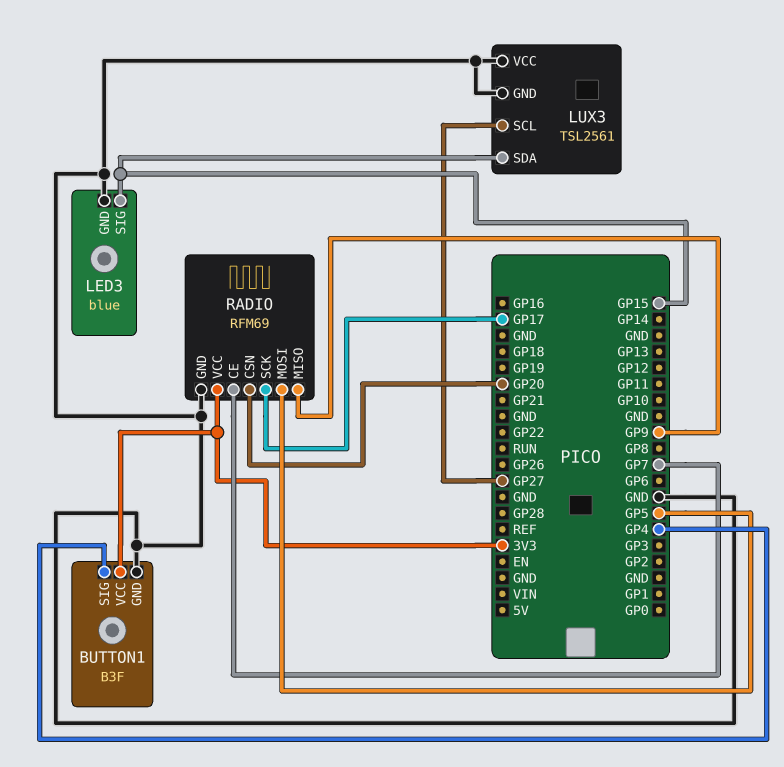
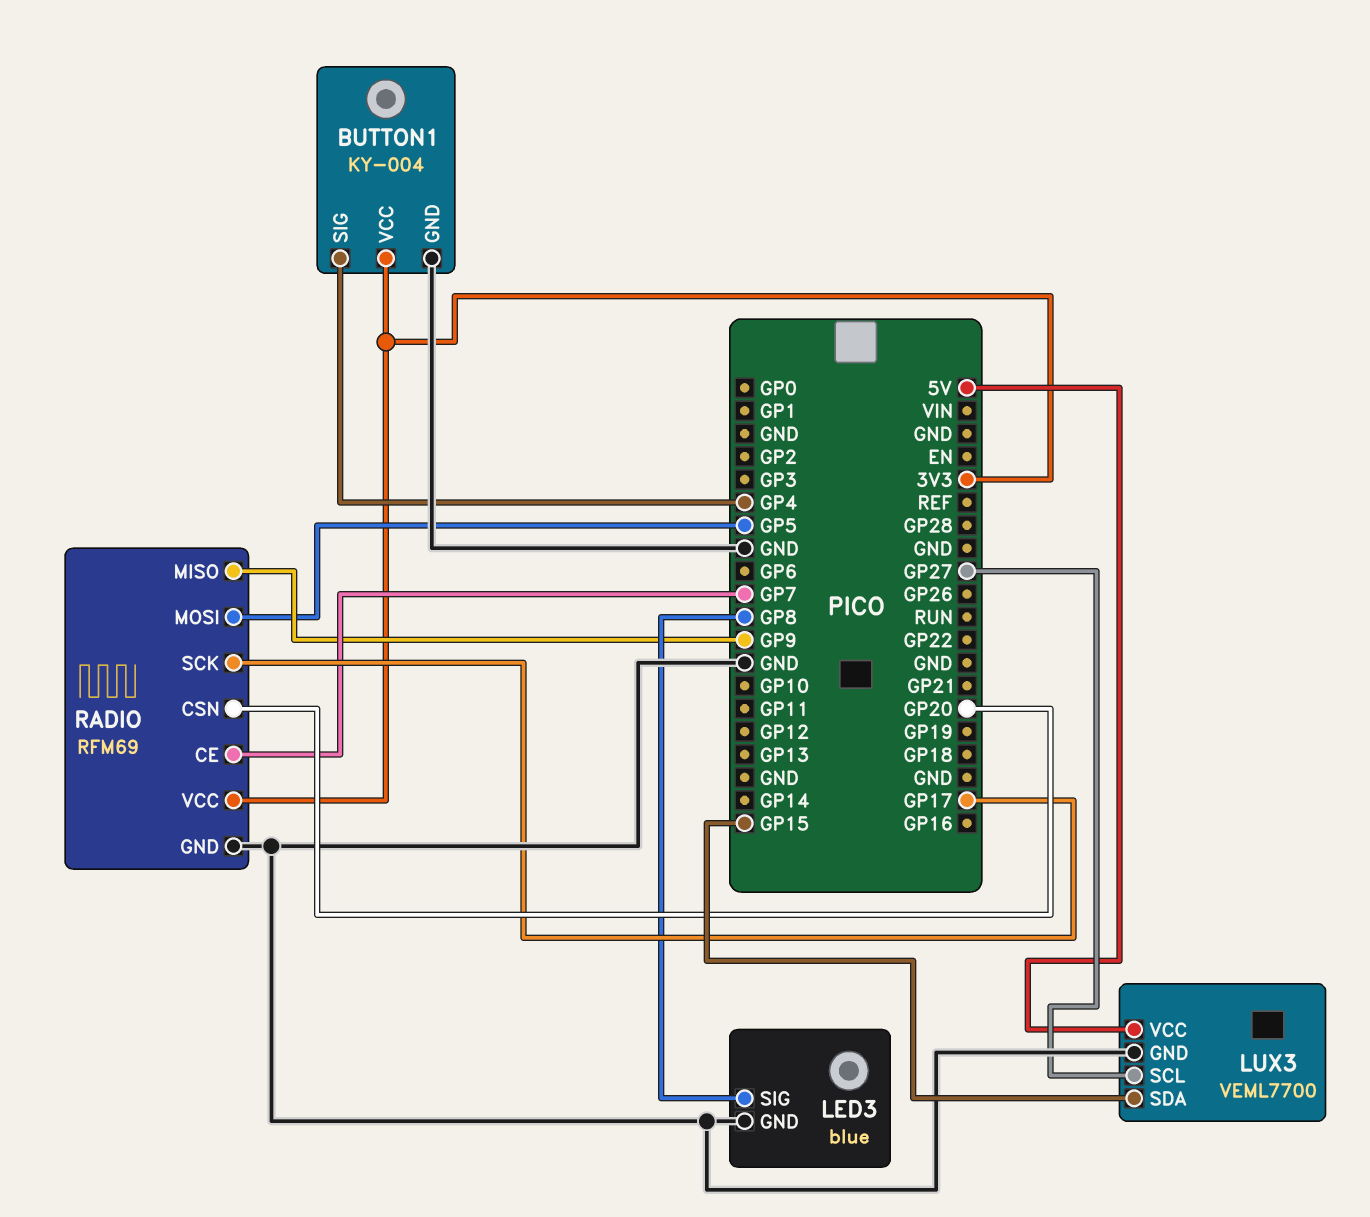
BUTTON1: B3F -> KY-004
LED3 pin SIG: GP15 -> GP8
LUX3: TSL2561 -> VEML7700
LUX3 pin VCC: GND -> 5V

